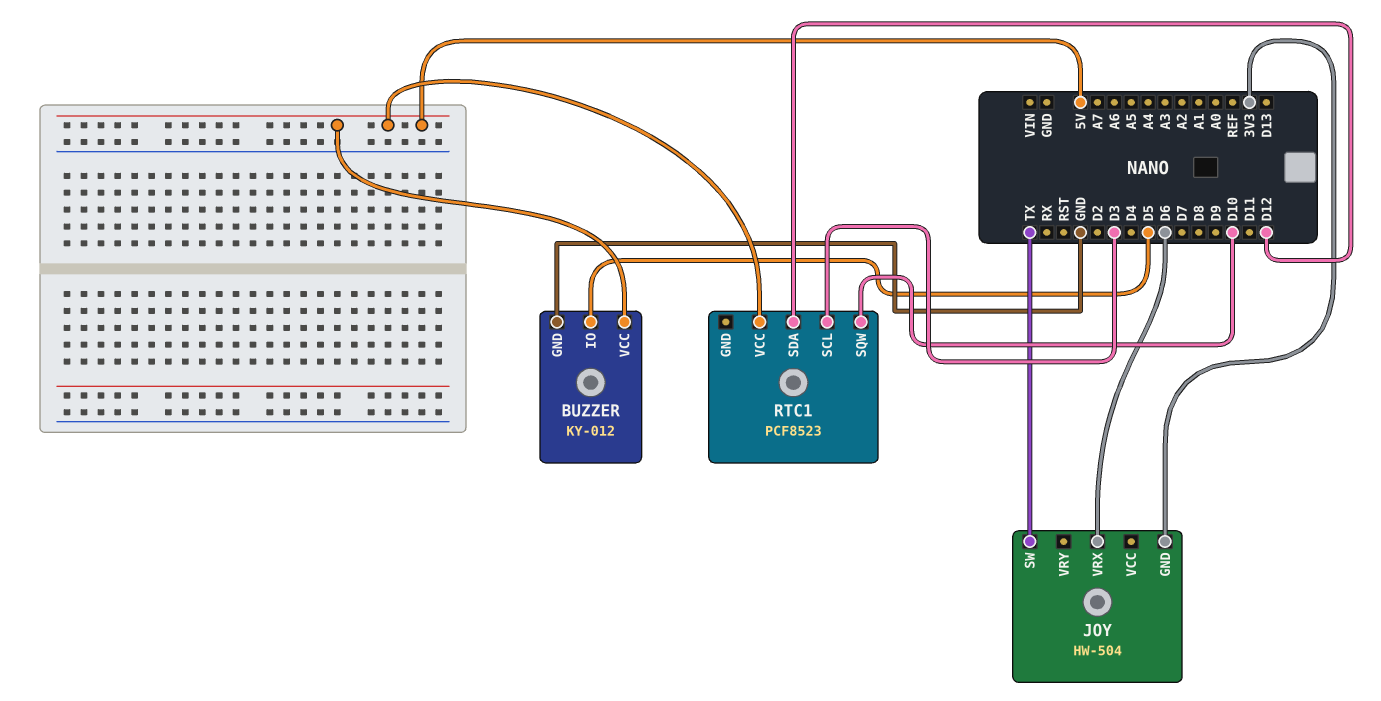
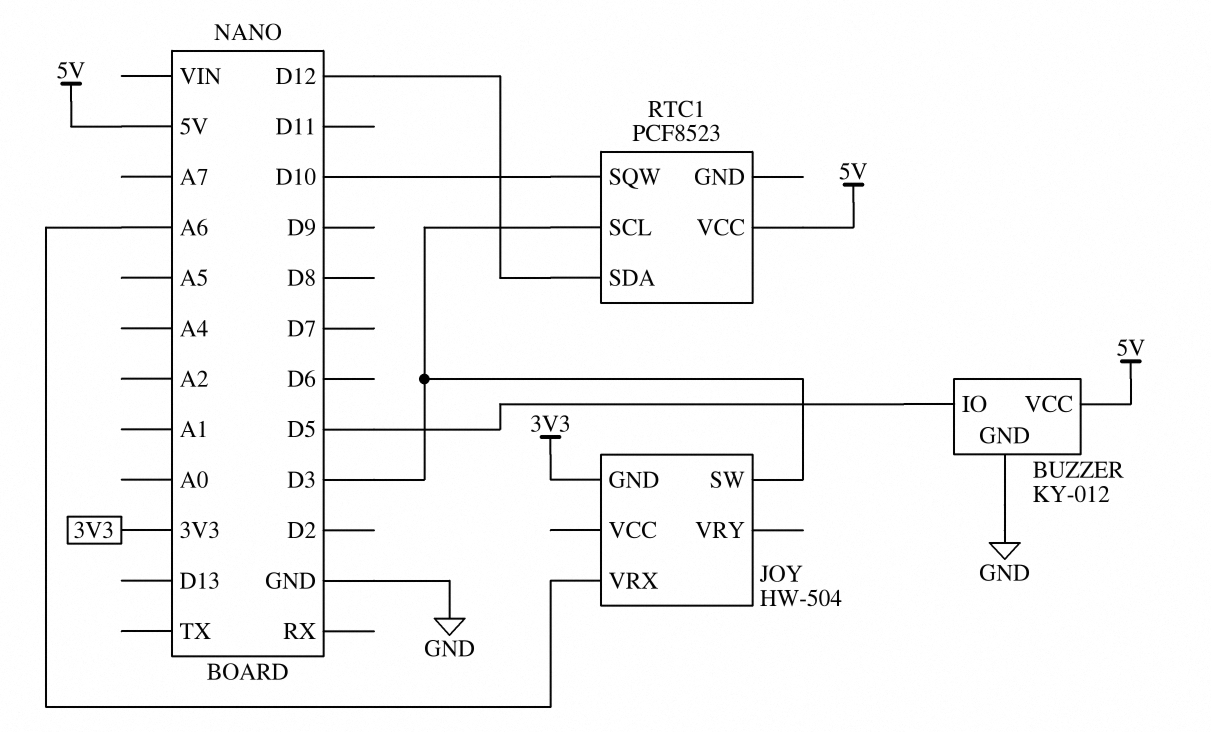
JOY pin SW: TX -> D3
JOY pin VRX: D6 -> A6

